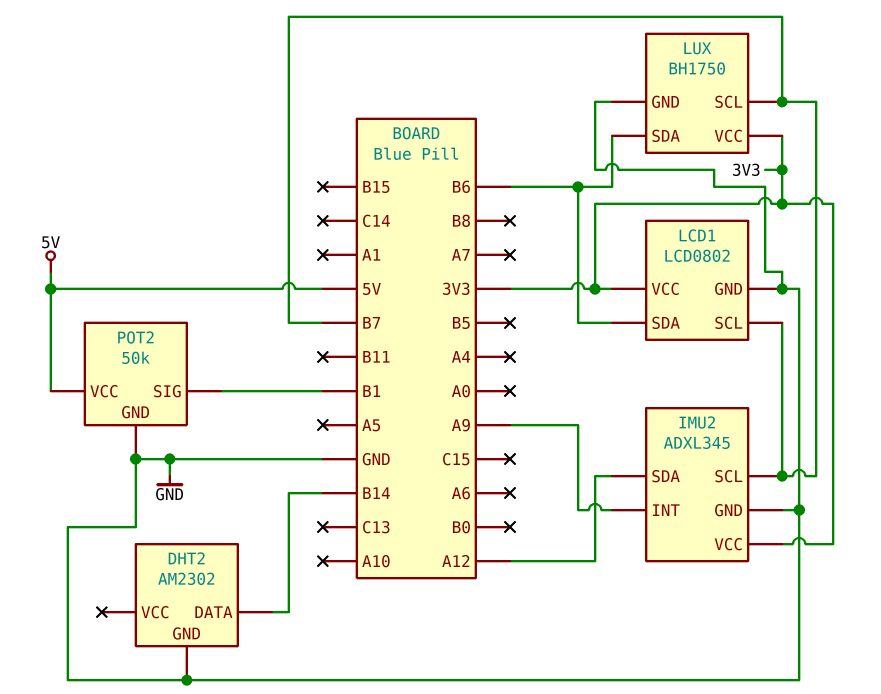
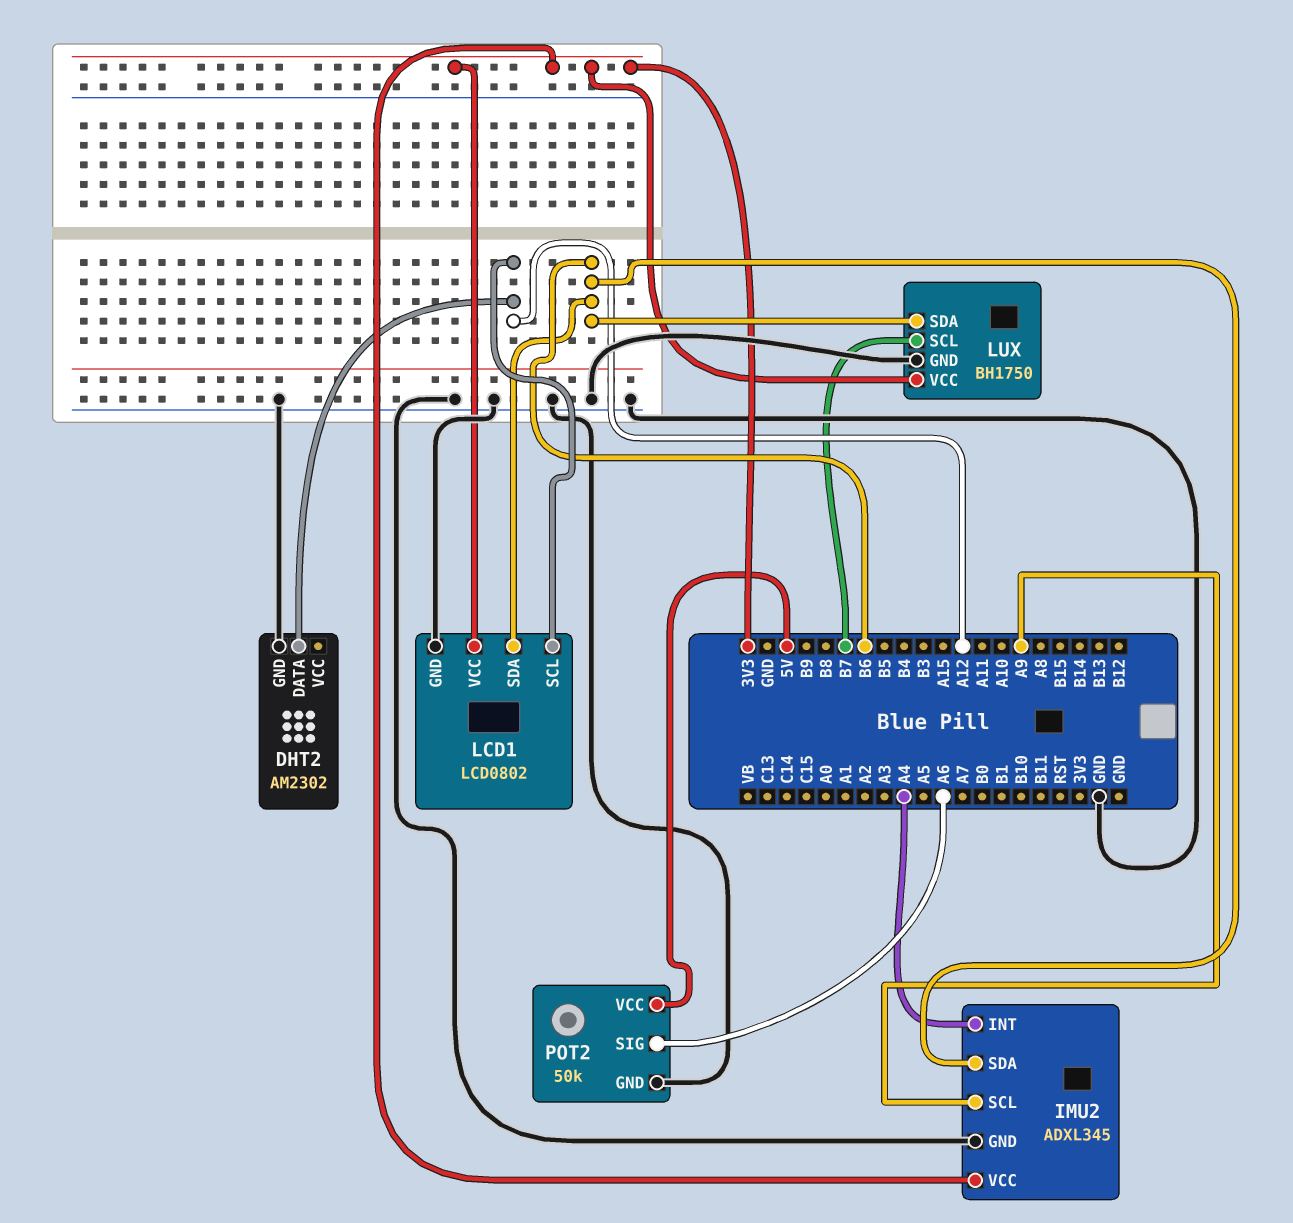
DHT2 pin DATA: B14 -> A12
IMU2 pin INT: A9 -> A4
IMU2 pin SCL: B7 -> A9
IMU2 pin SDA: A12 -> B6
LCD1 pin SCL: B7 -> A12
POT2 pin SIG: B1 -> A6

